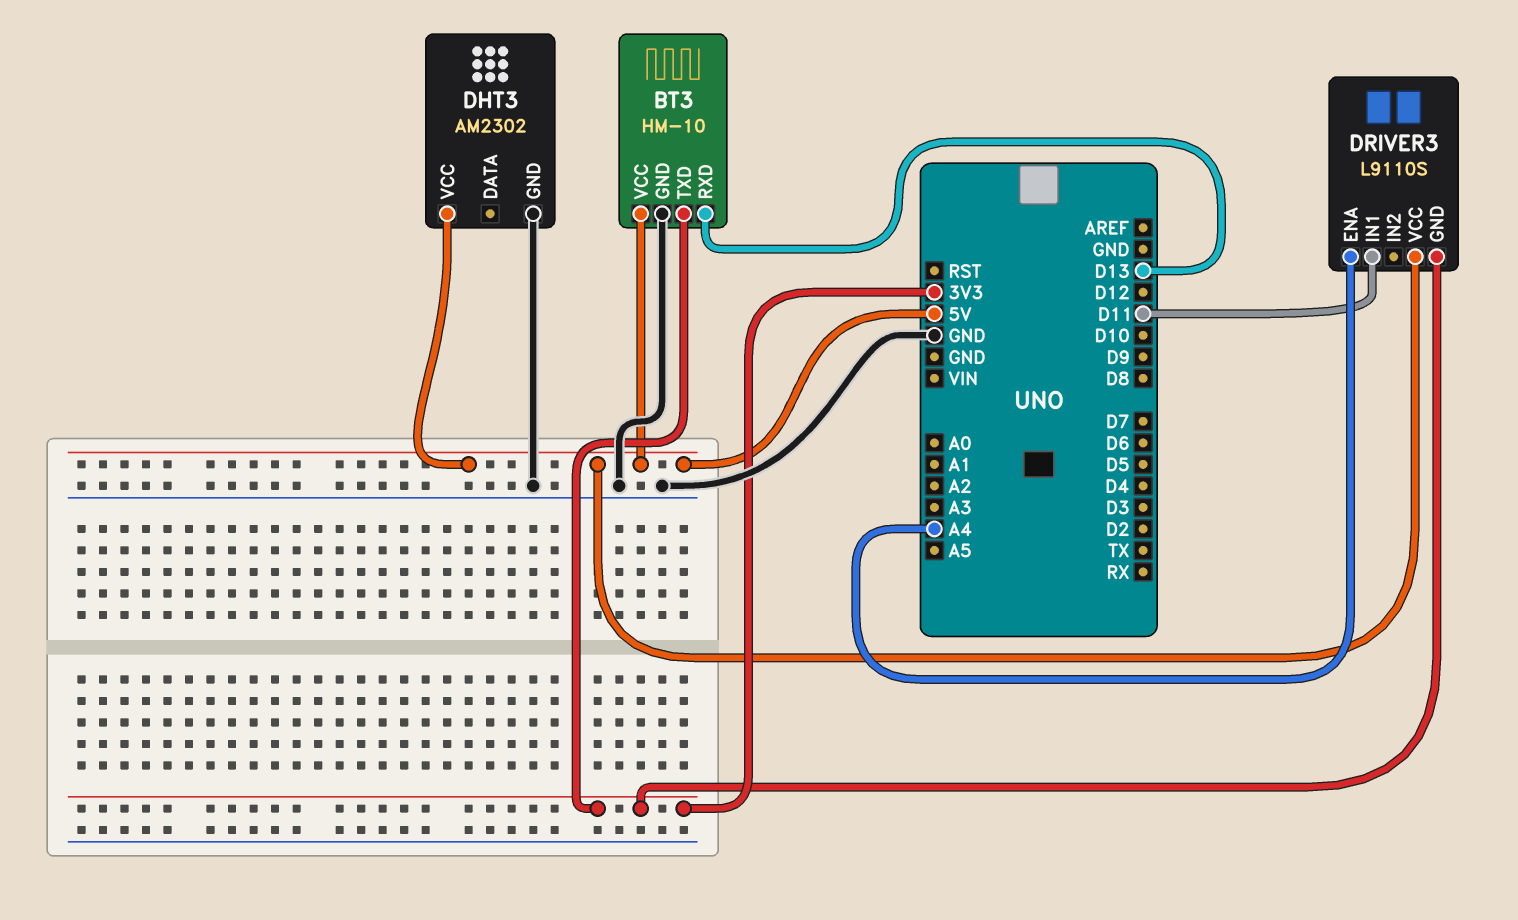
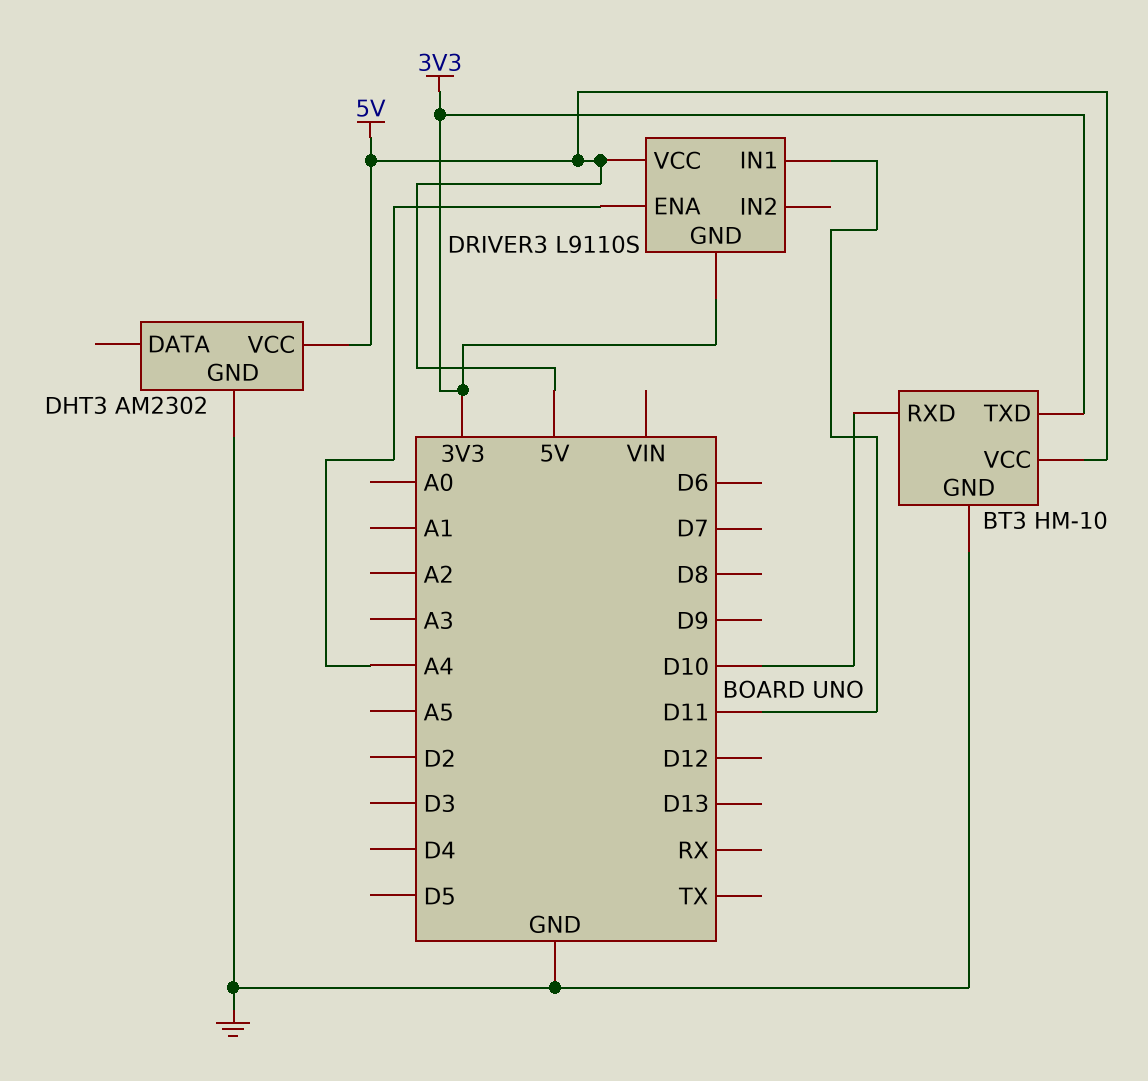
BT3 pin RXD: D13 -> D10

